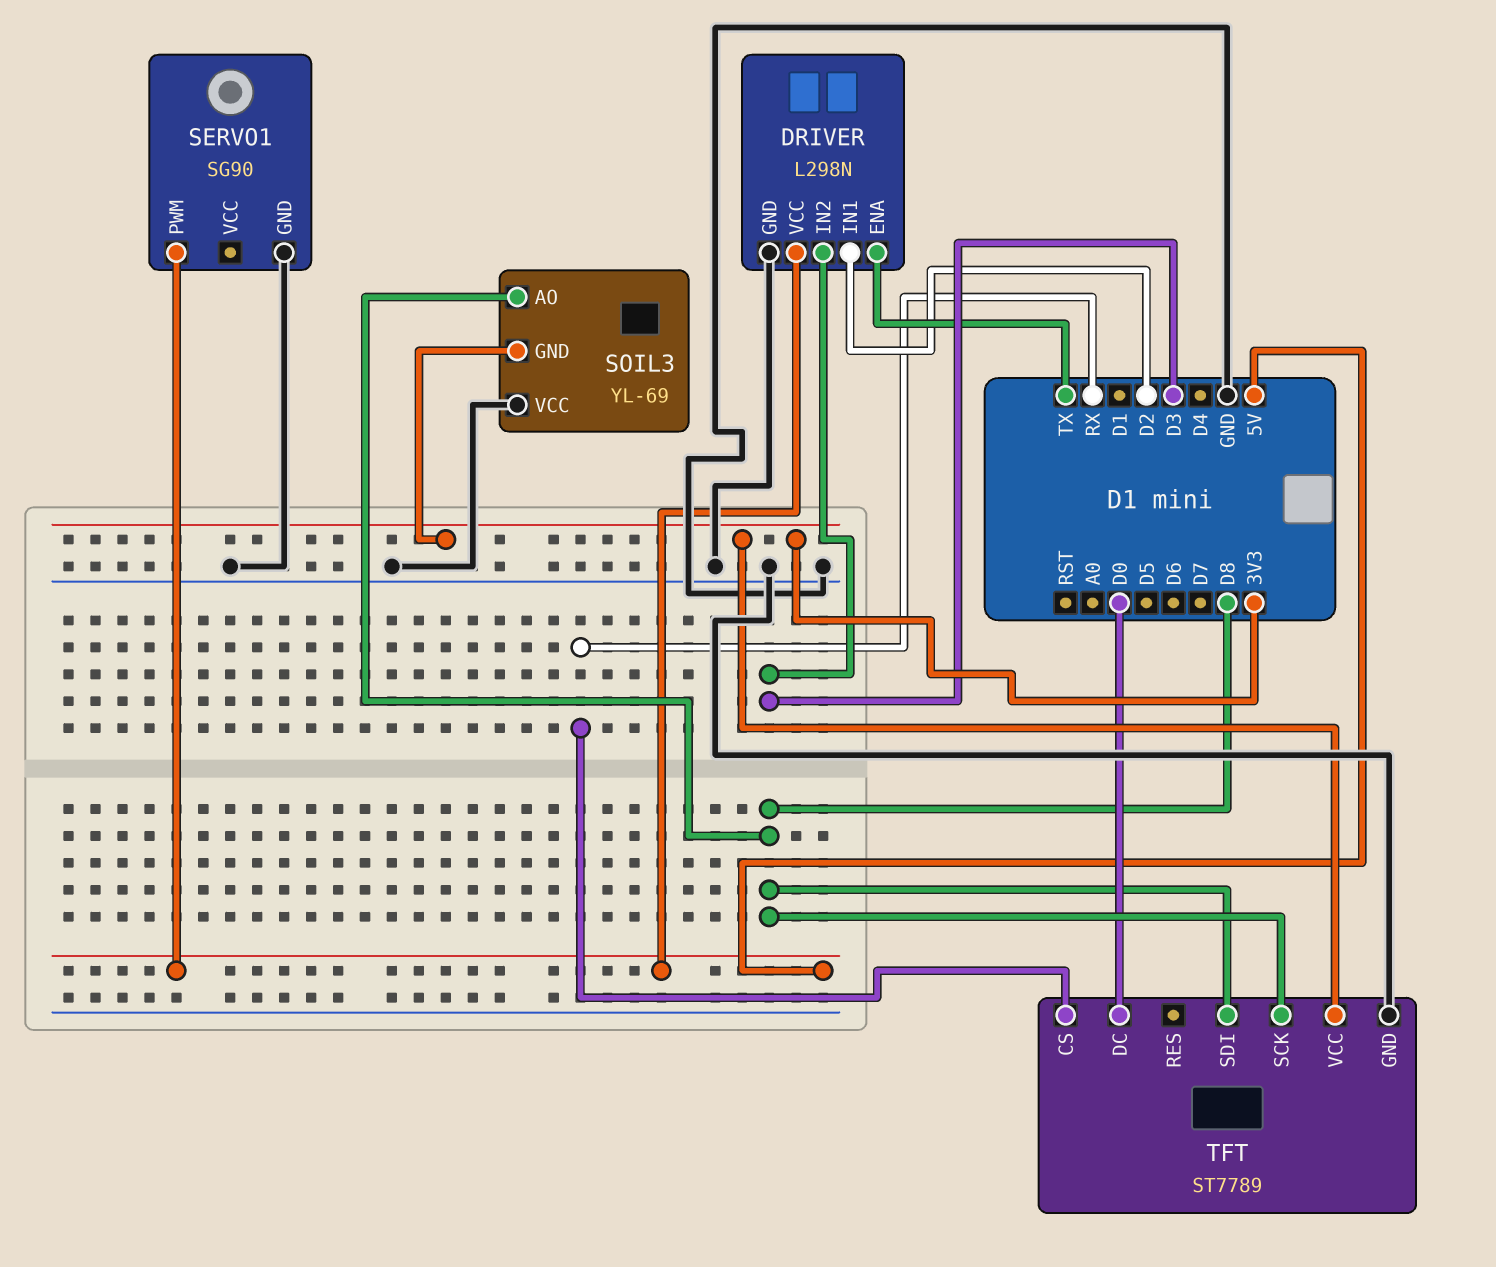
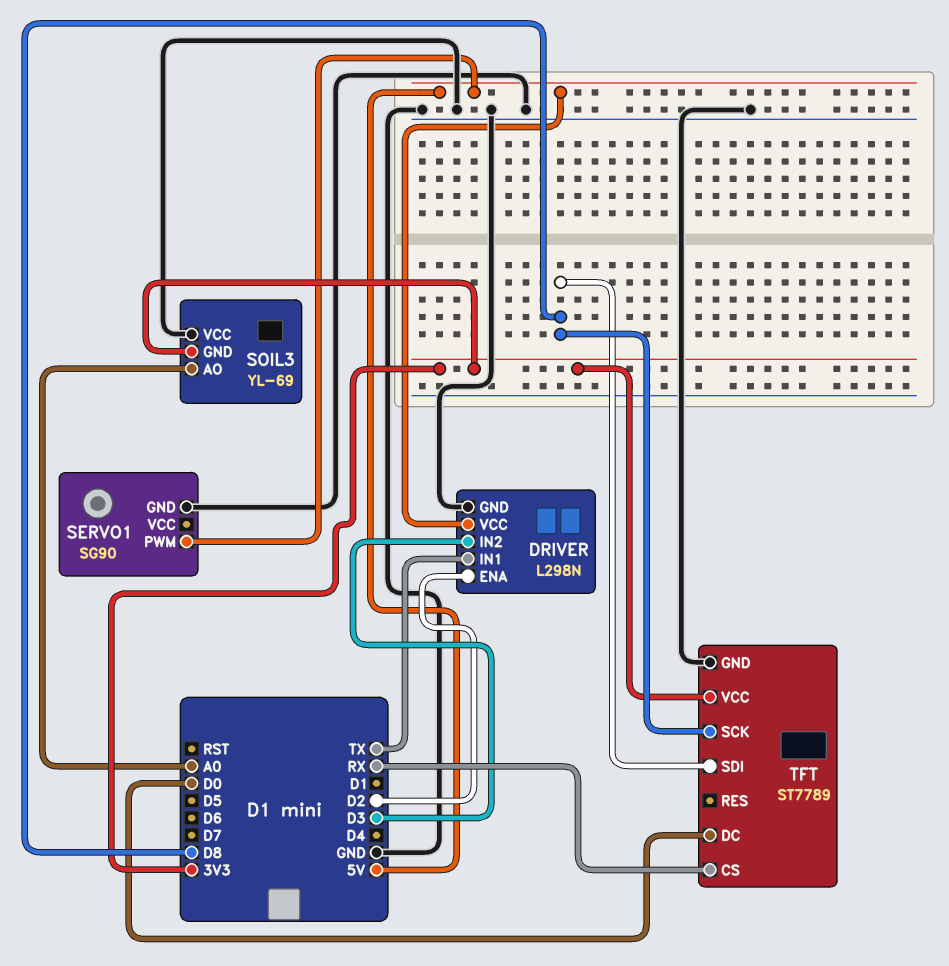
DRIVER pin ENA: TX -> D2
DRIVER pin IN1: D2 -> TX
SOIL3 pin AO: D8 -> A0

